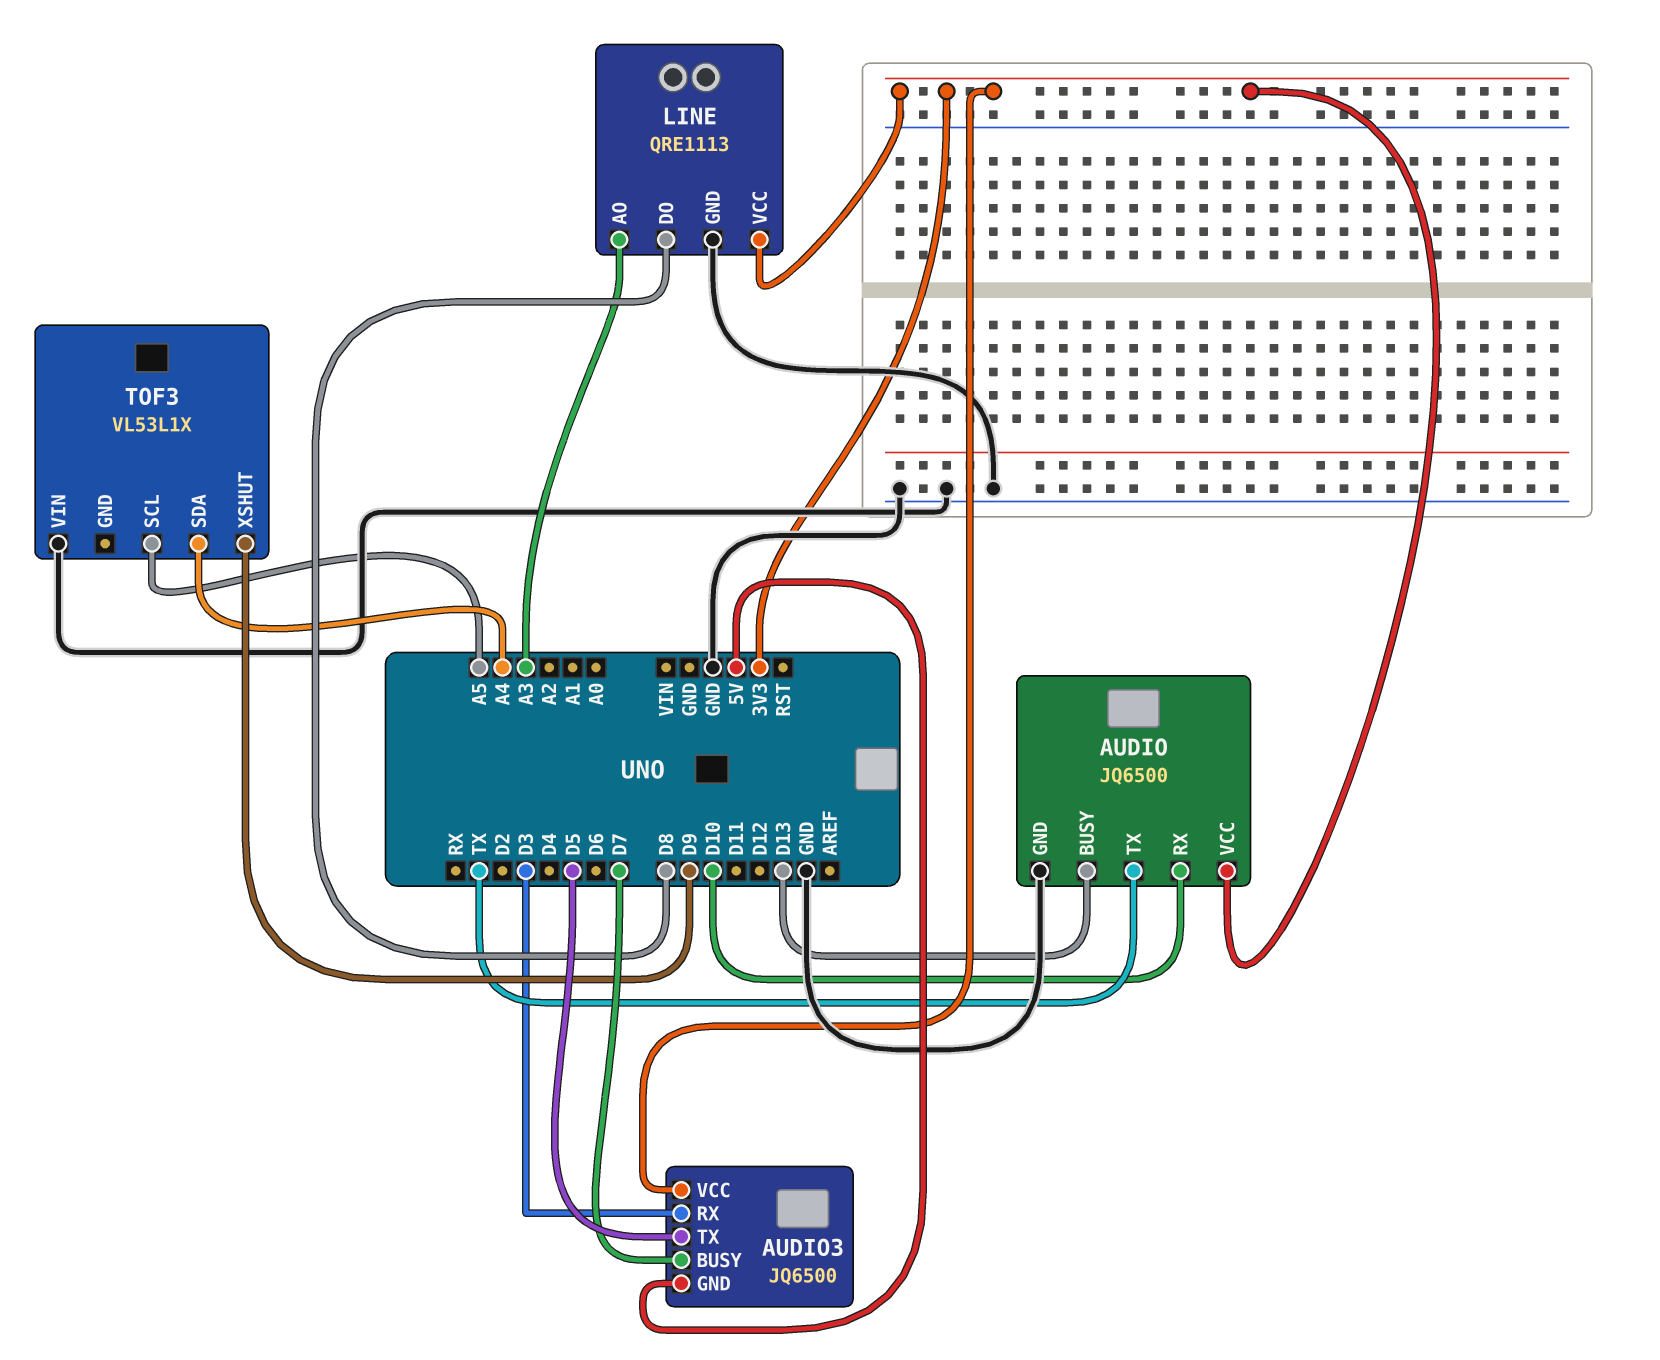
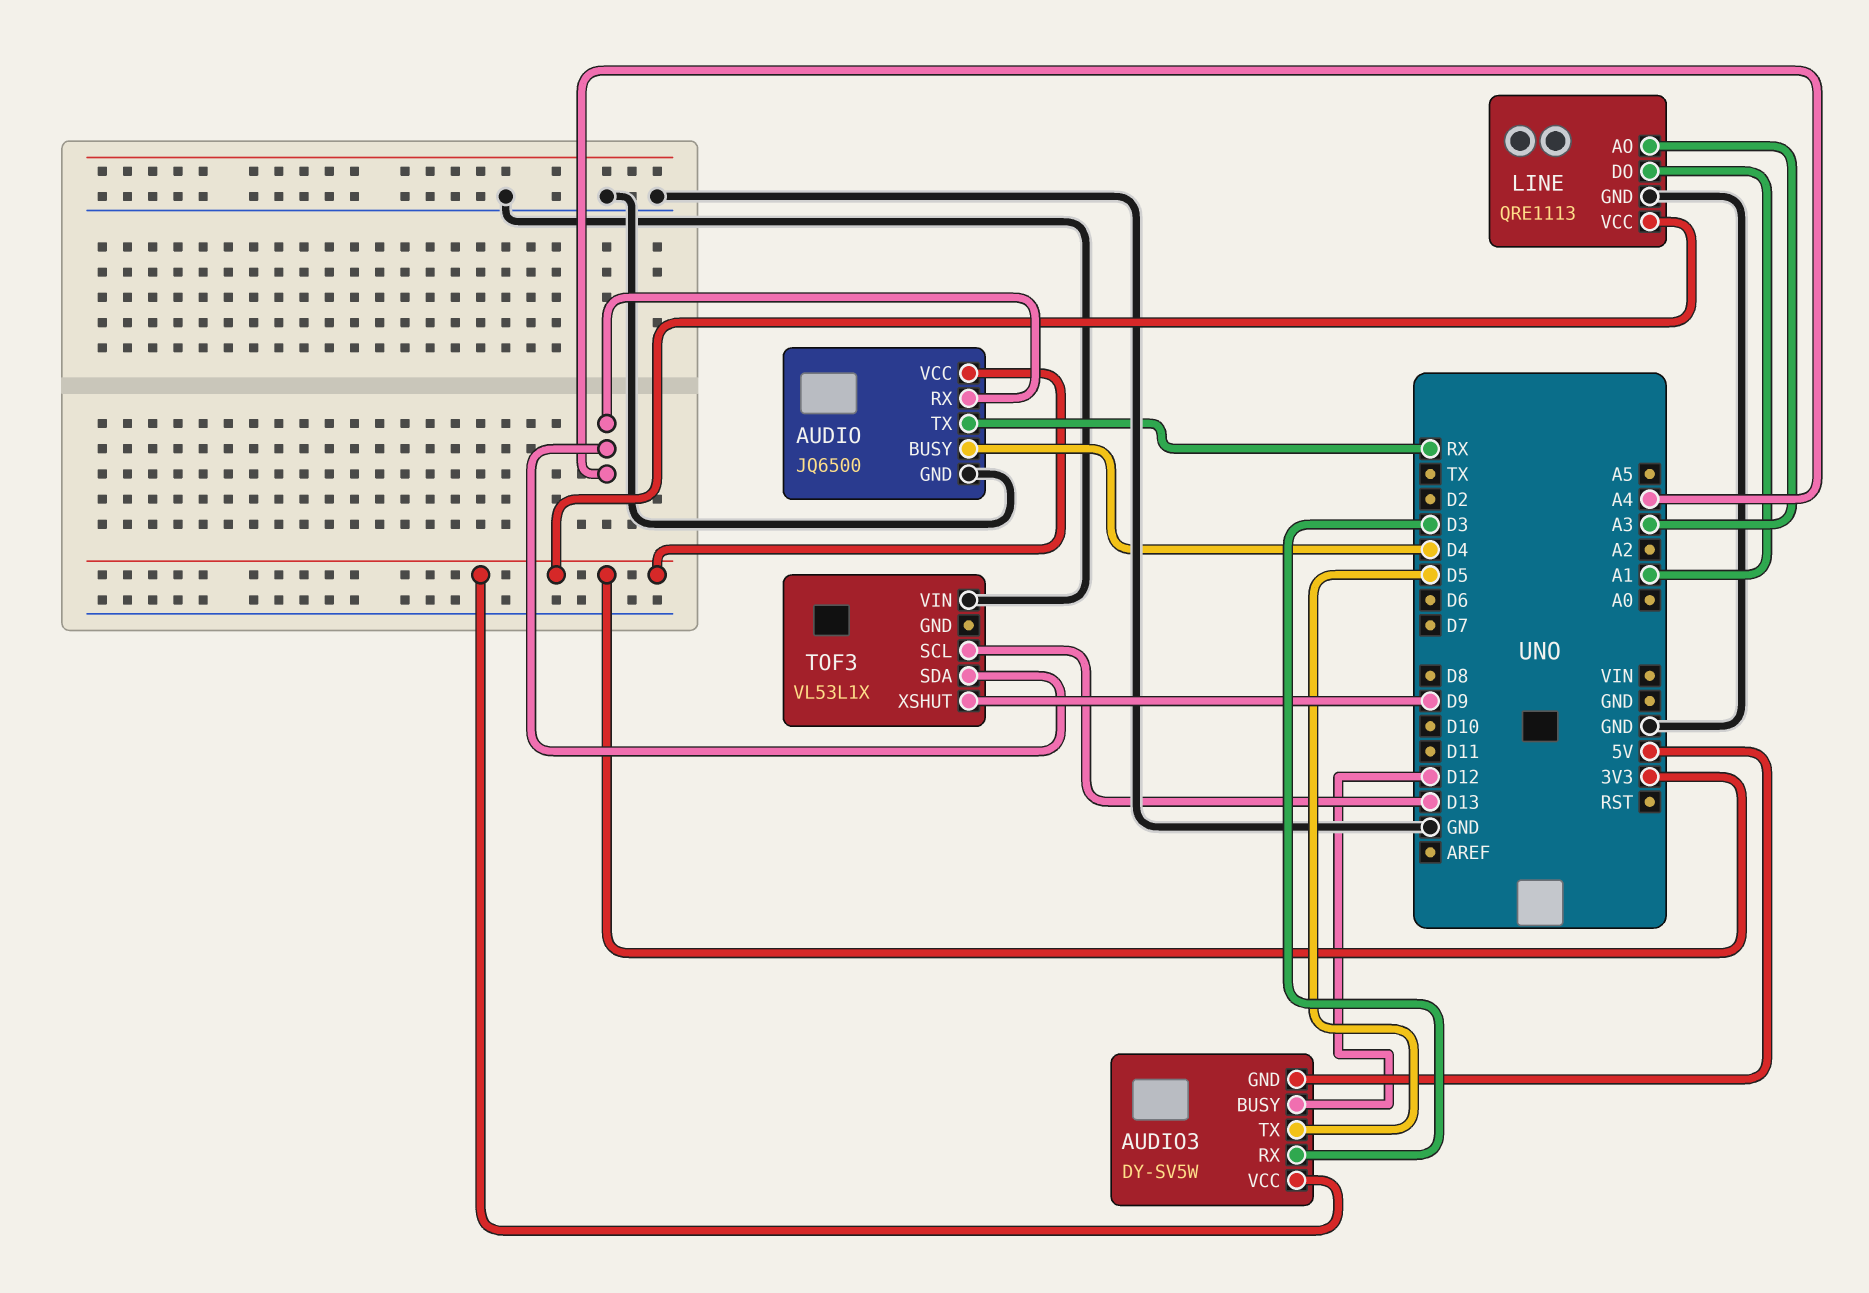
AUDIO pin BUSY: D13 -> D4
AUDIO pin RX: D10 -> A4
AUDIO pin TX: TX -> RX
AUDIO3: JQ6500 -> DY-SV5W
AUDIO3 pin BUSY: D7 -> D12
LINE pin DO: D8 -> A1
TOF3 pin SCL: A5 -> D13

